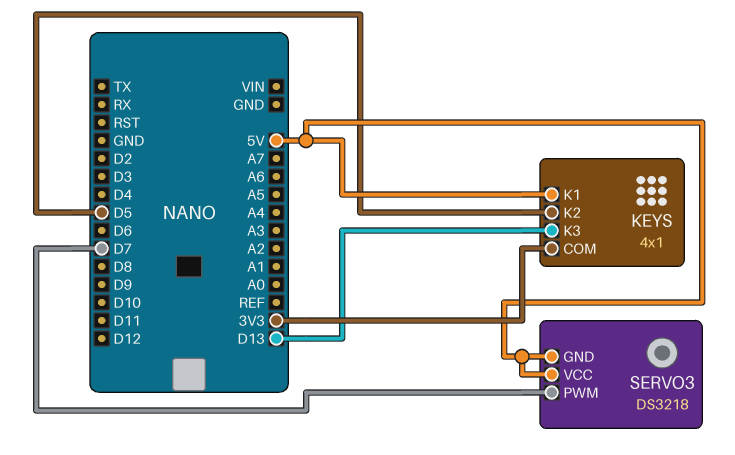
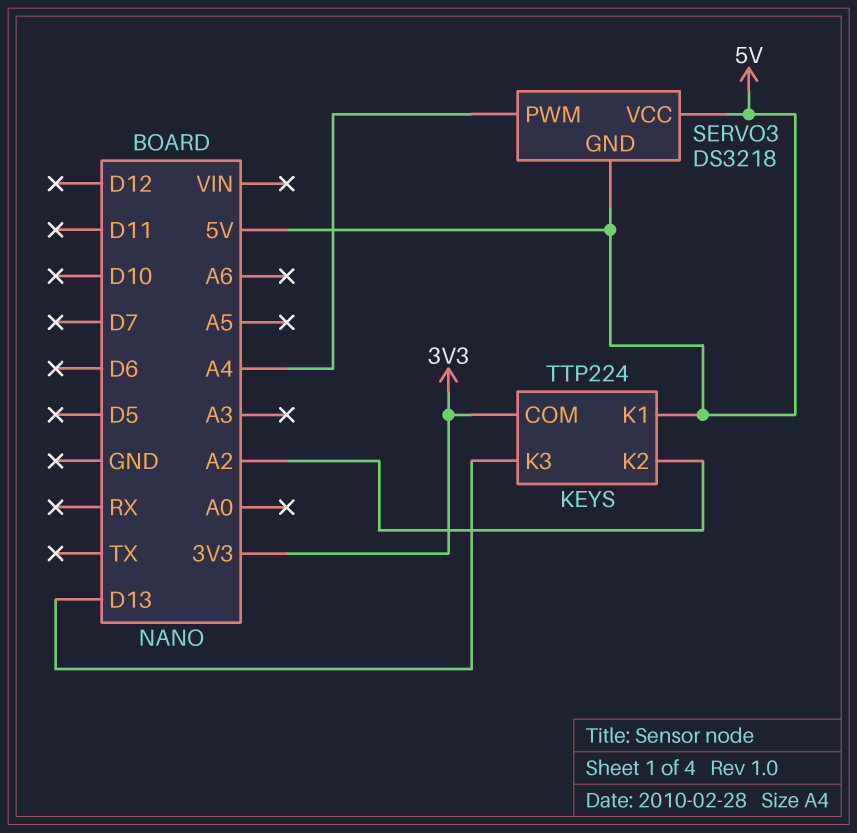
KEYS: 4x1 -> TTP224
KEYS pin K2: D5 -> A2
SERVO3 pin PWM: D7 -> A4

